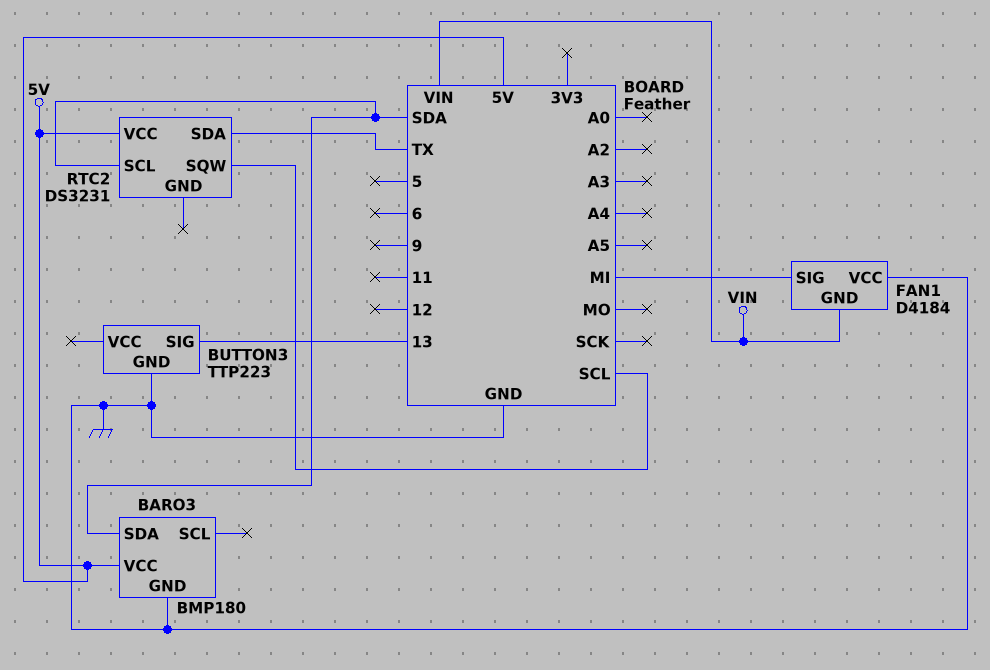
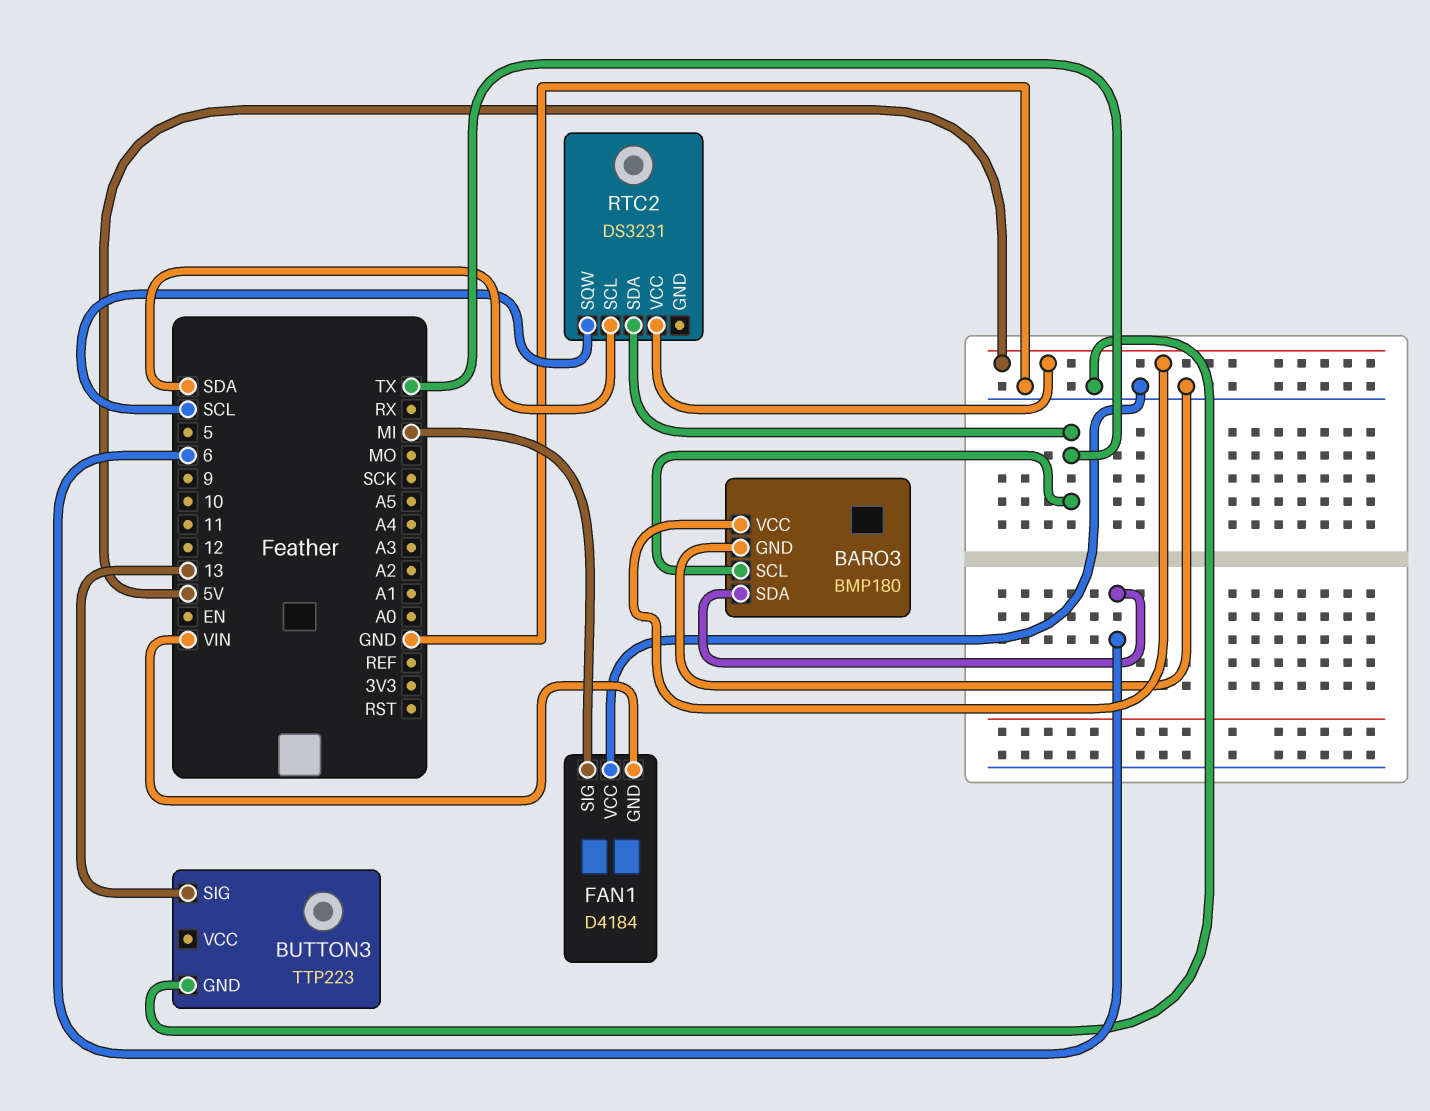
BARO3 pin SCL: none -> TX
BARO3 pin SDA: SDA -> 6

